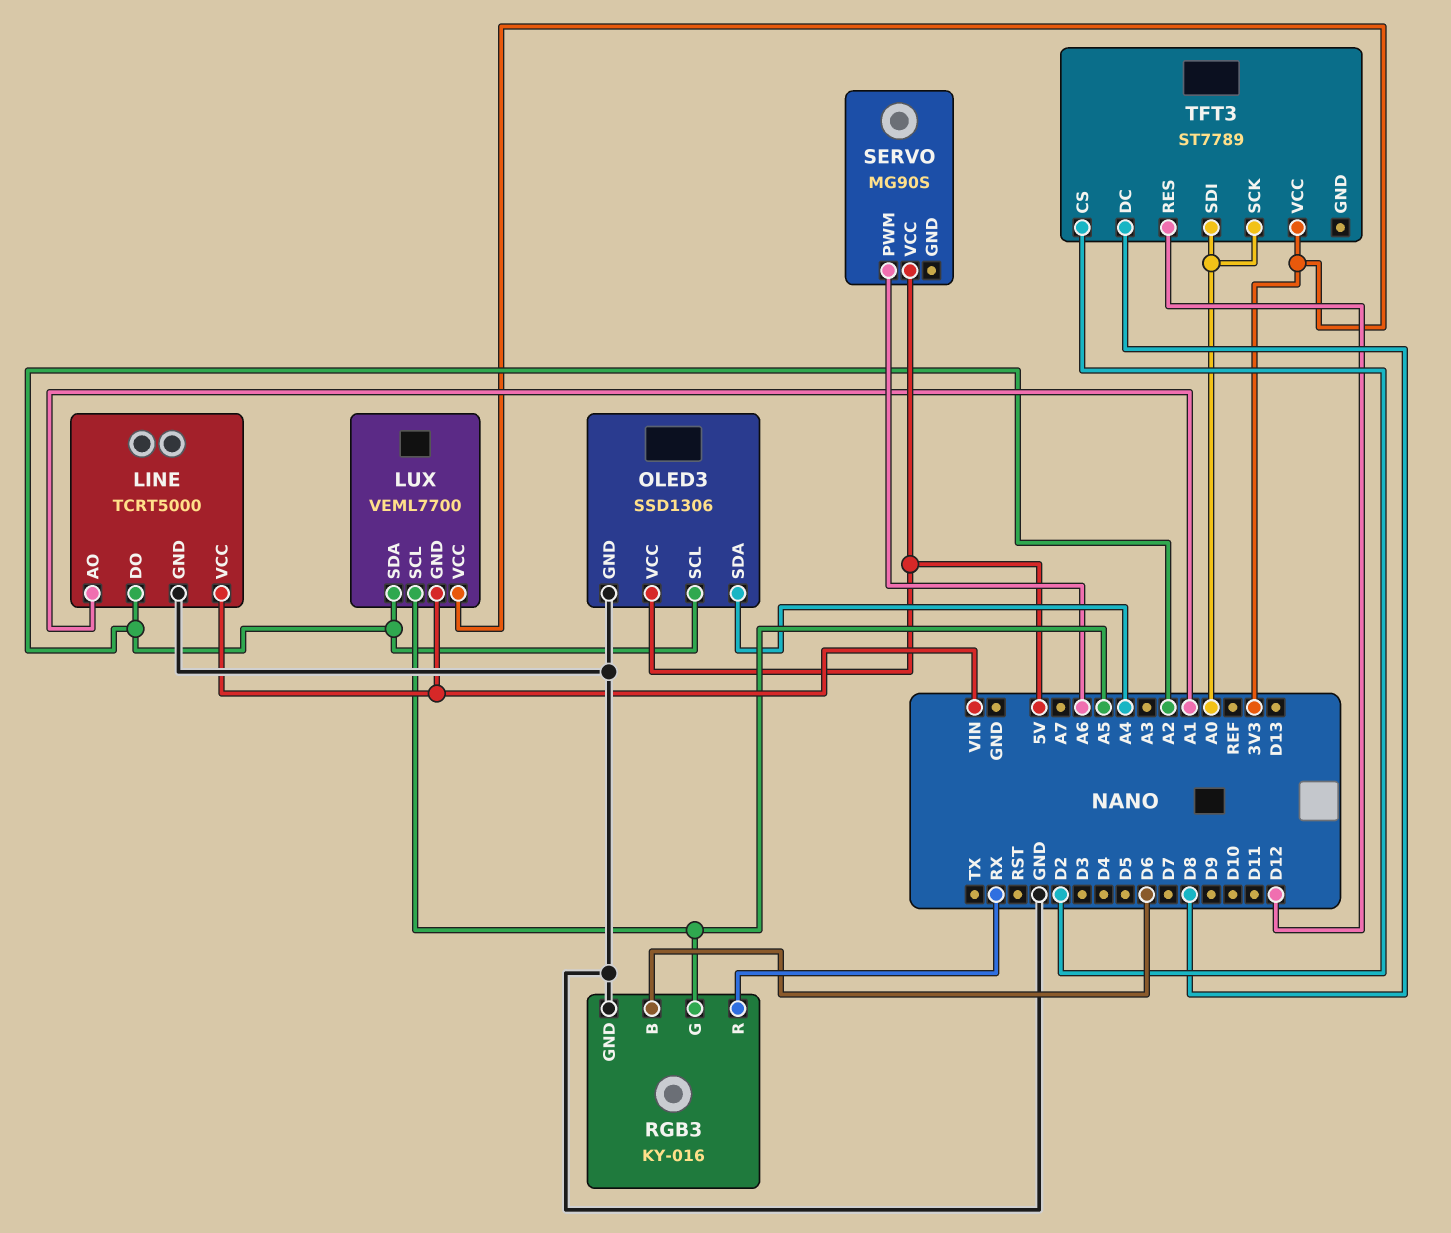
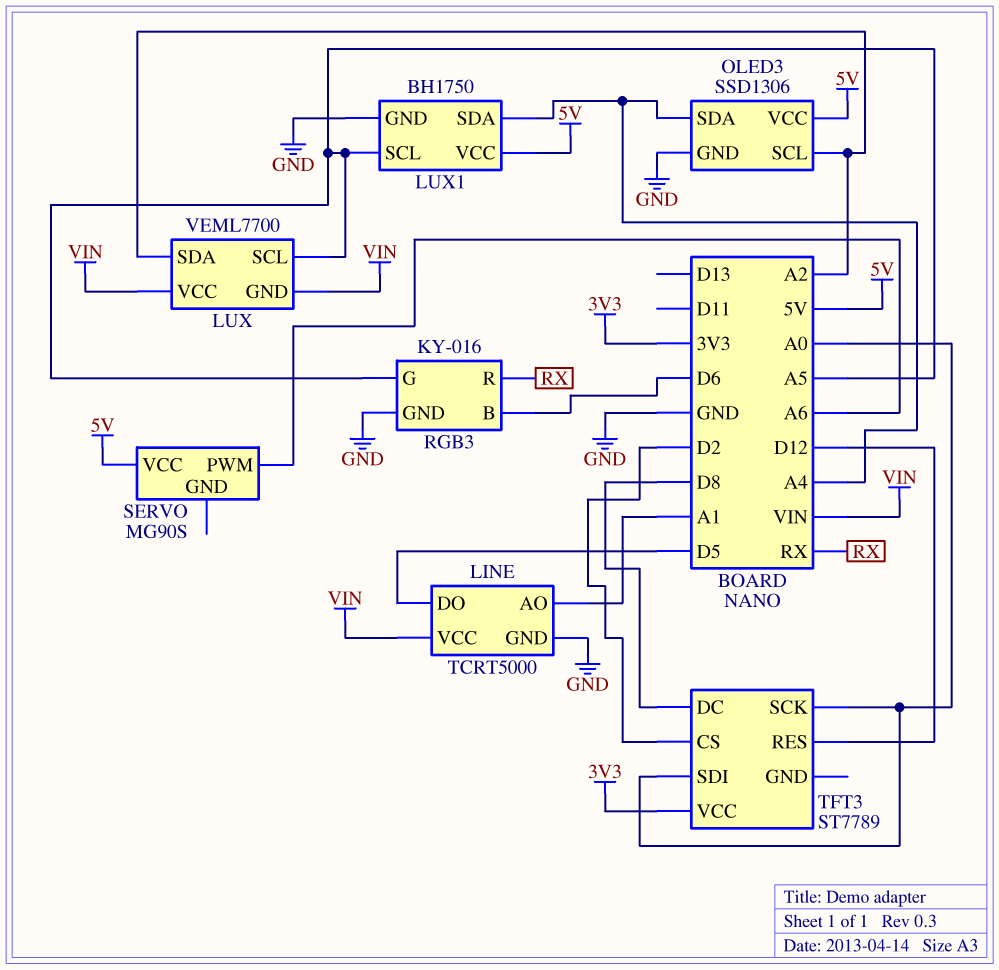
LINE pin DO: A2 -> D5
LUX pin VCC: 3V3 -> VIN
LUX1: none -> BH1750
LUX1 pin GND: none -> GND
LUX1 pin SCL: none -> A5
LUX1 pin SDA: none -> A4
LUX1 pin VCC: none -> 5V

